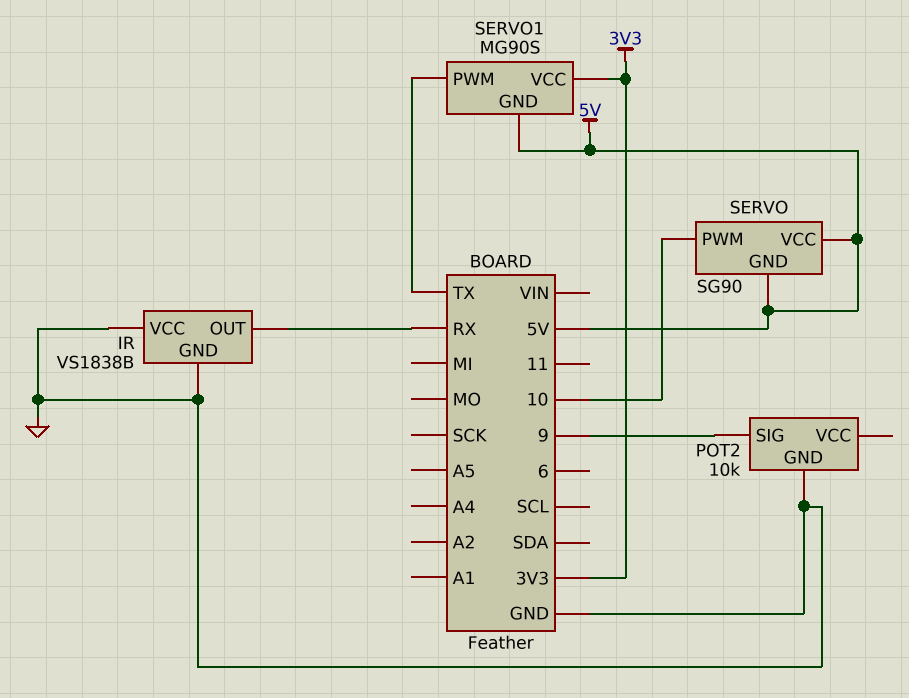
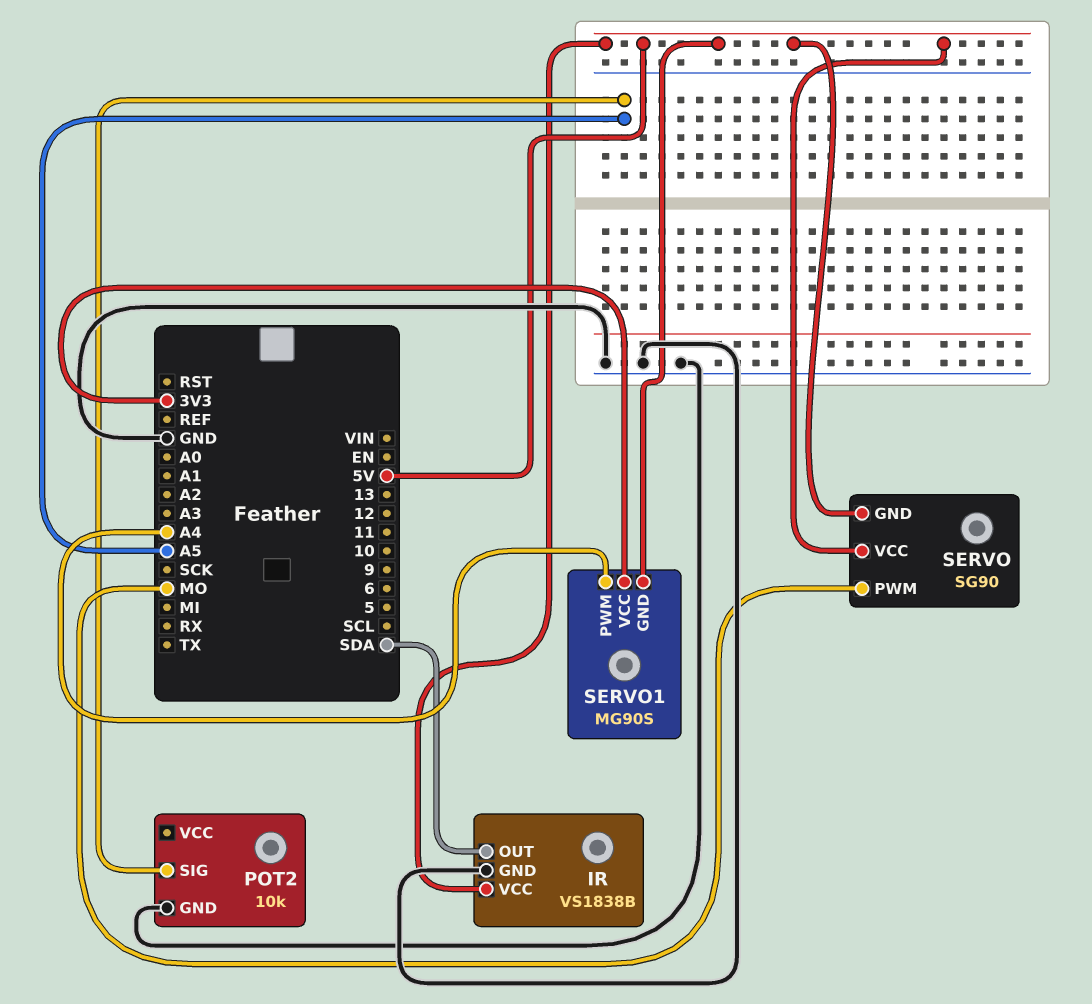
IR pin OUT: RX -> SDA
IR pin VCC: GND -> 5V
POT2 pin SIG: 9 -> A5
SERVO pin PWM: 10 -> MO
SERVO1 pin PWM: TX -> A4

